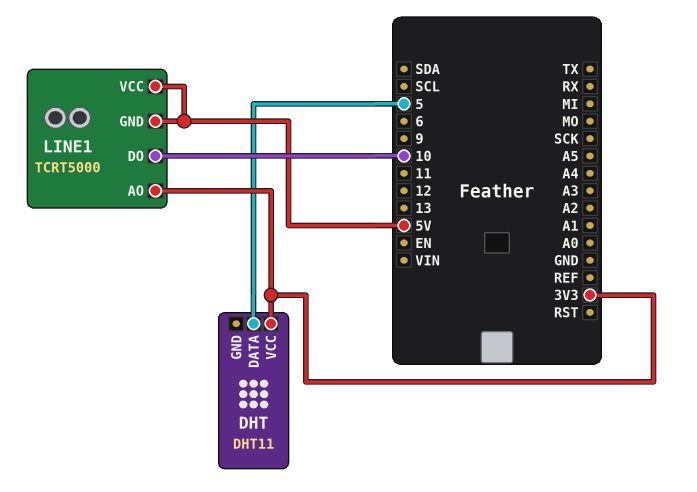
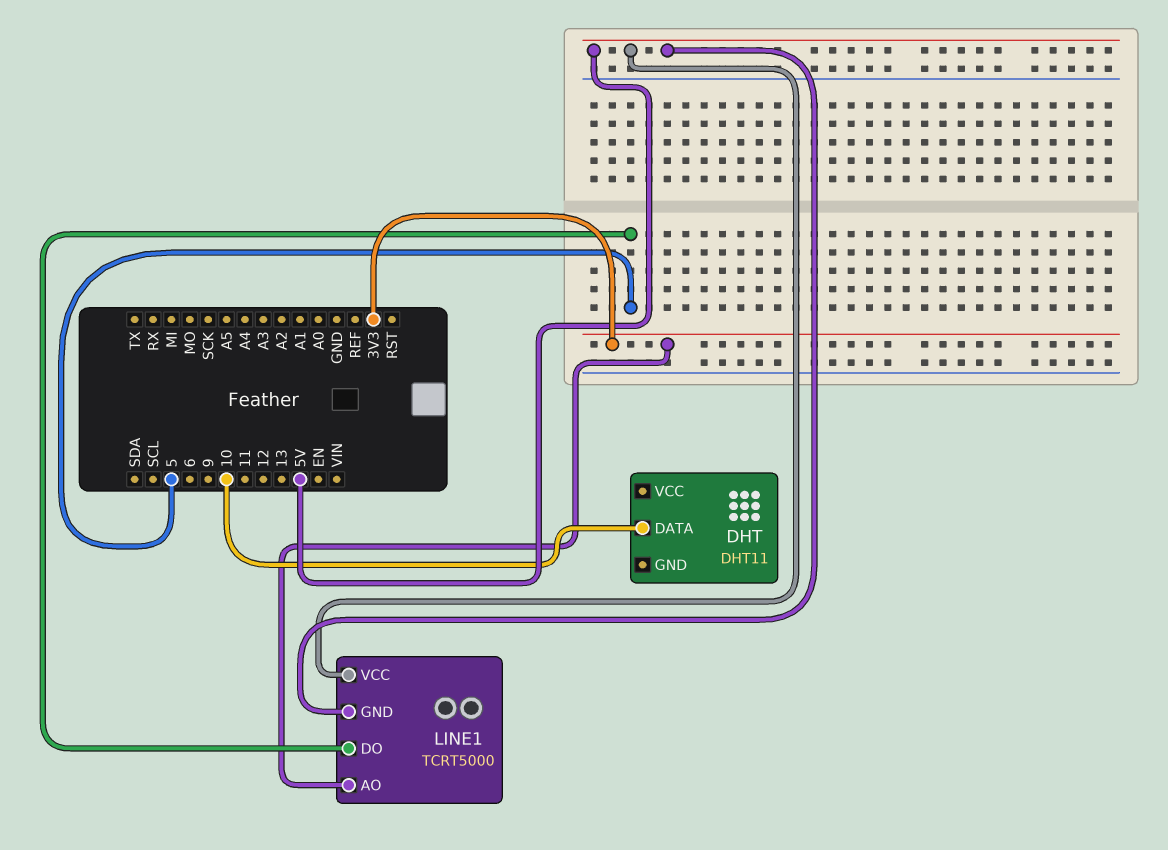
DHT pin DATA: 5 -> 10
DHT pin VCC: 3V3 -> none
LINE1 pin DO: 10 -> 5

